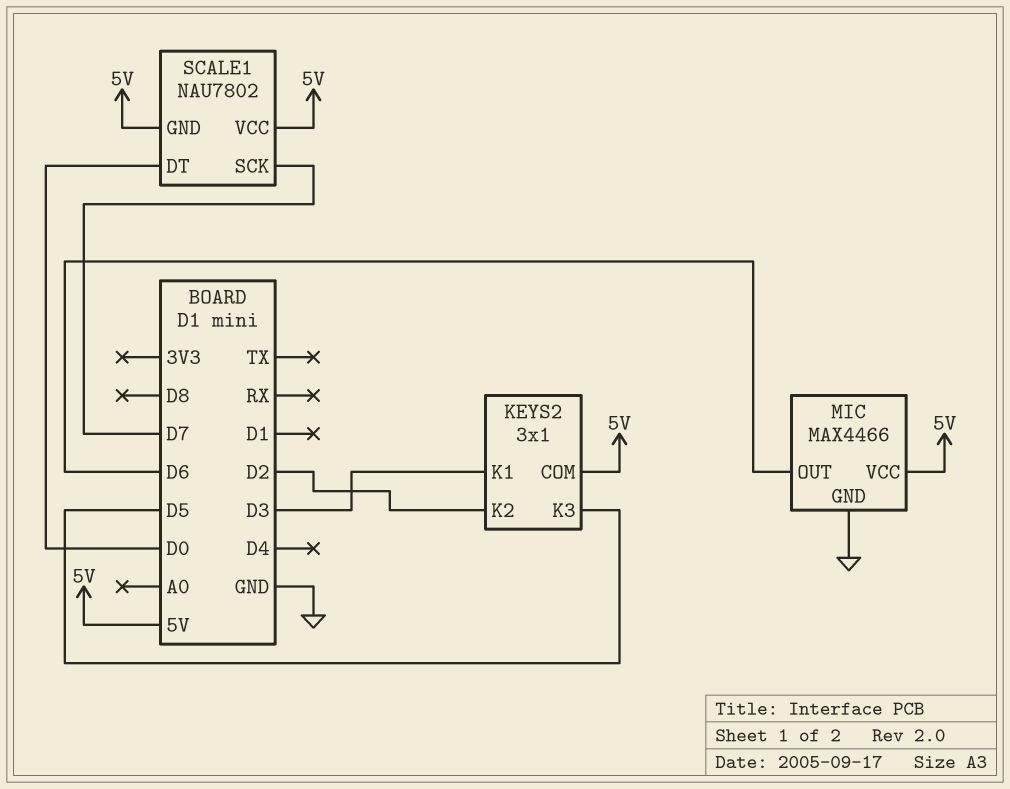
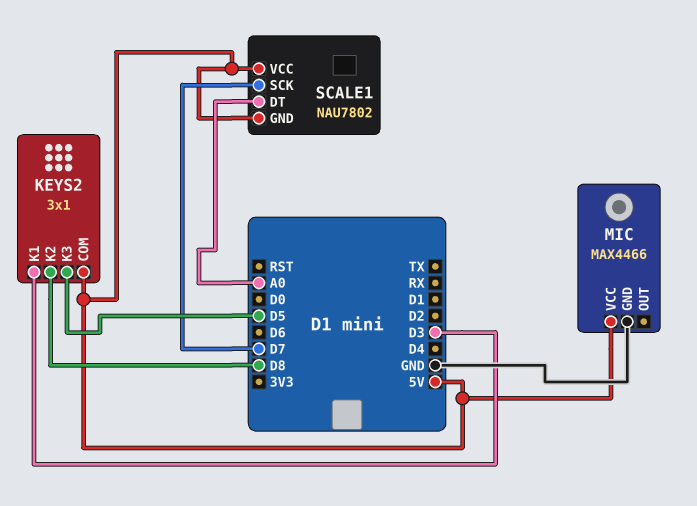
KEYS2 pin K2: D2 -> D8
MIC pin OUT: D6 -> none
SCALE1 pin DT: D0 -> A0

